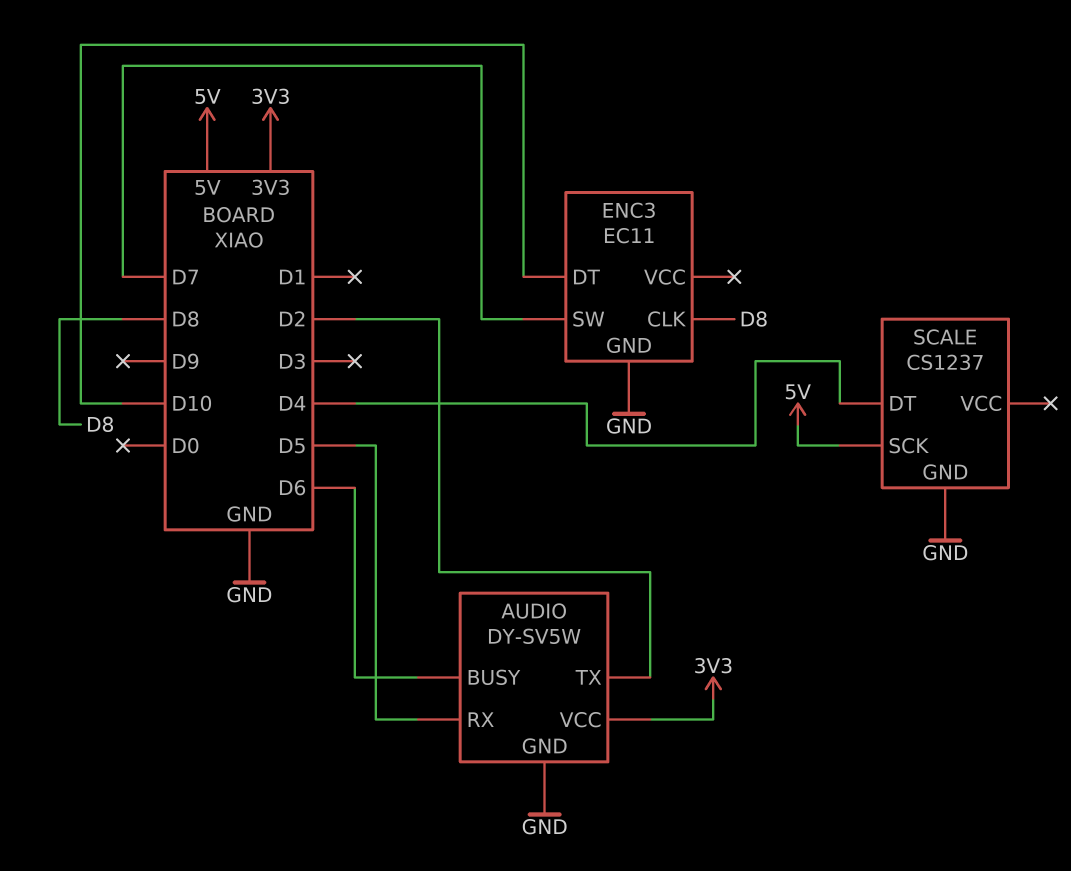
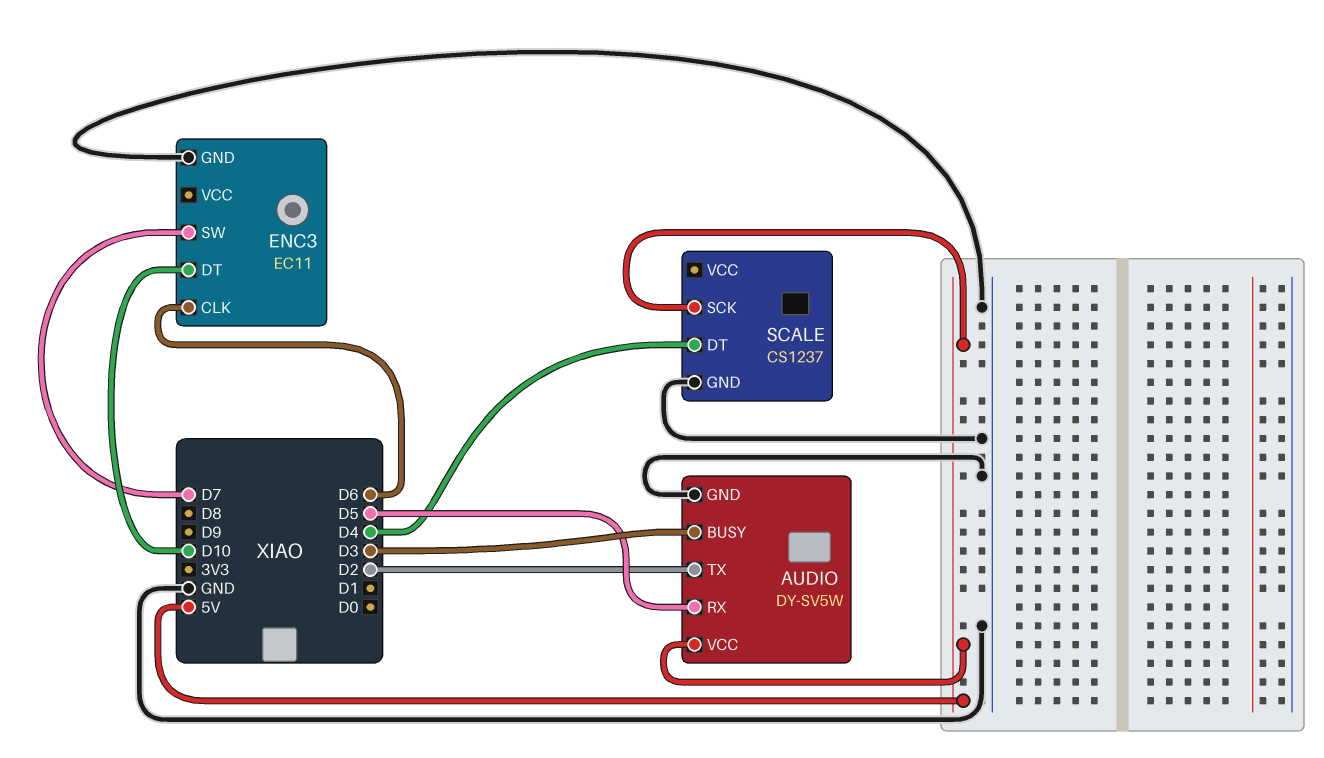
AUDIO pin BUSY: D6 -> D3
AUDIO pin VCC: 3V3 -> 5V
ENC3 pin CLK: D8 -> D6

